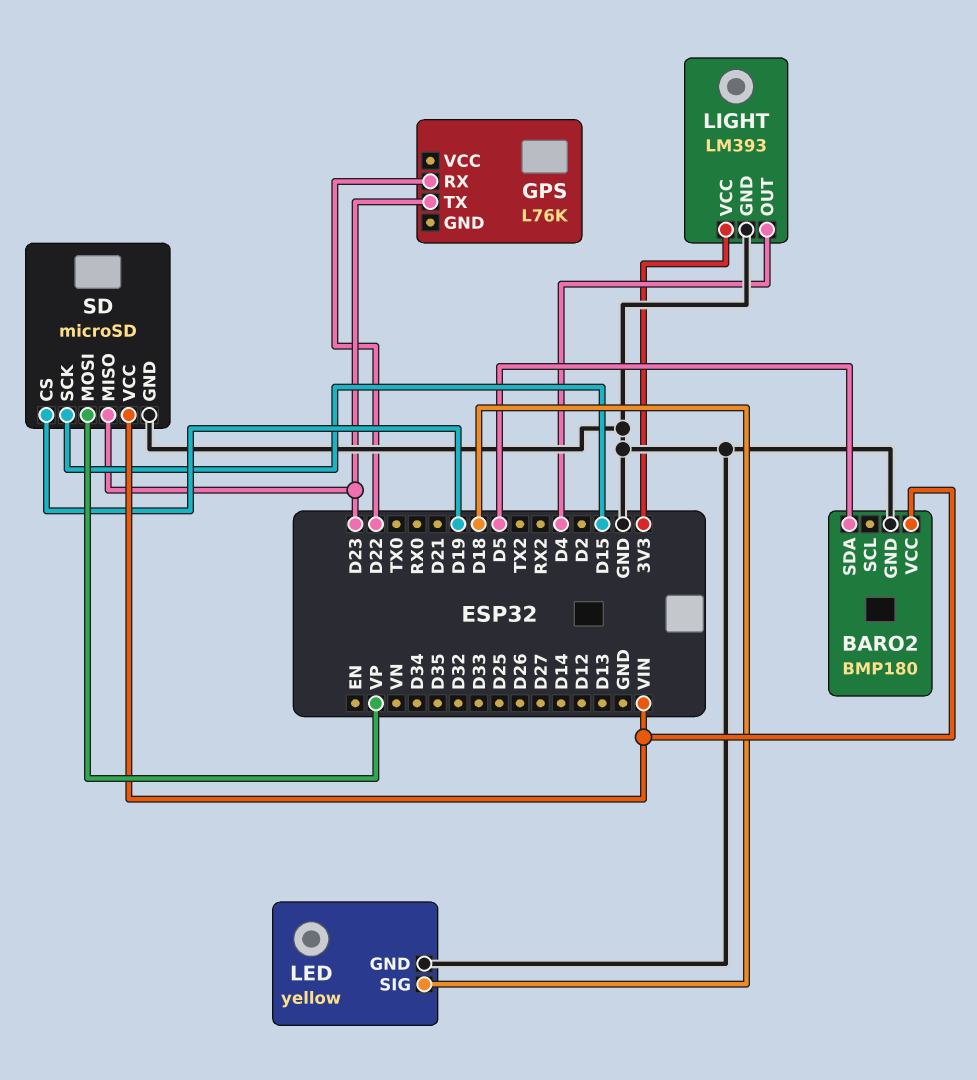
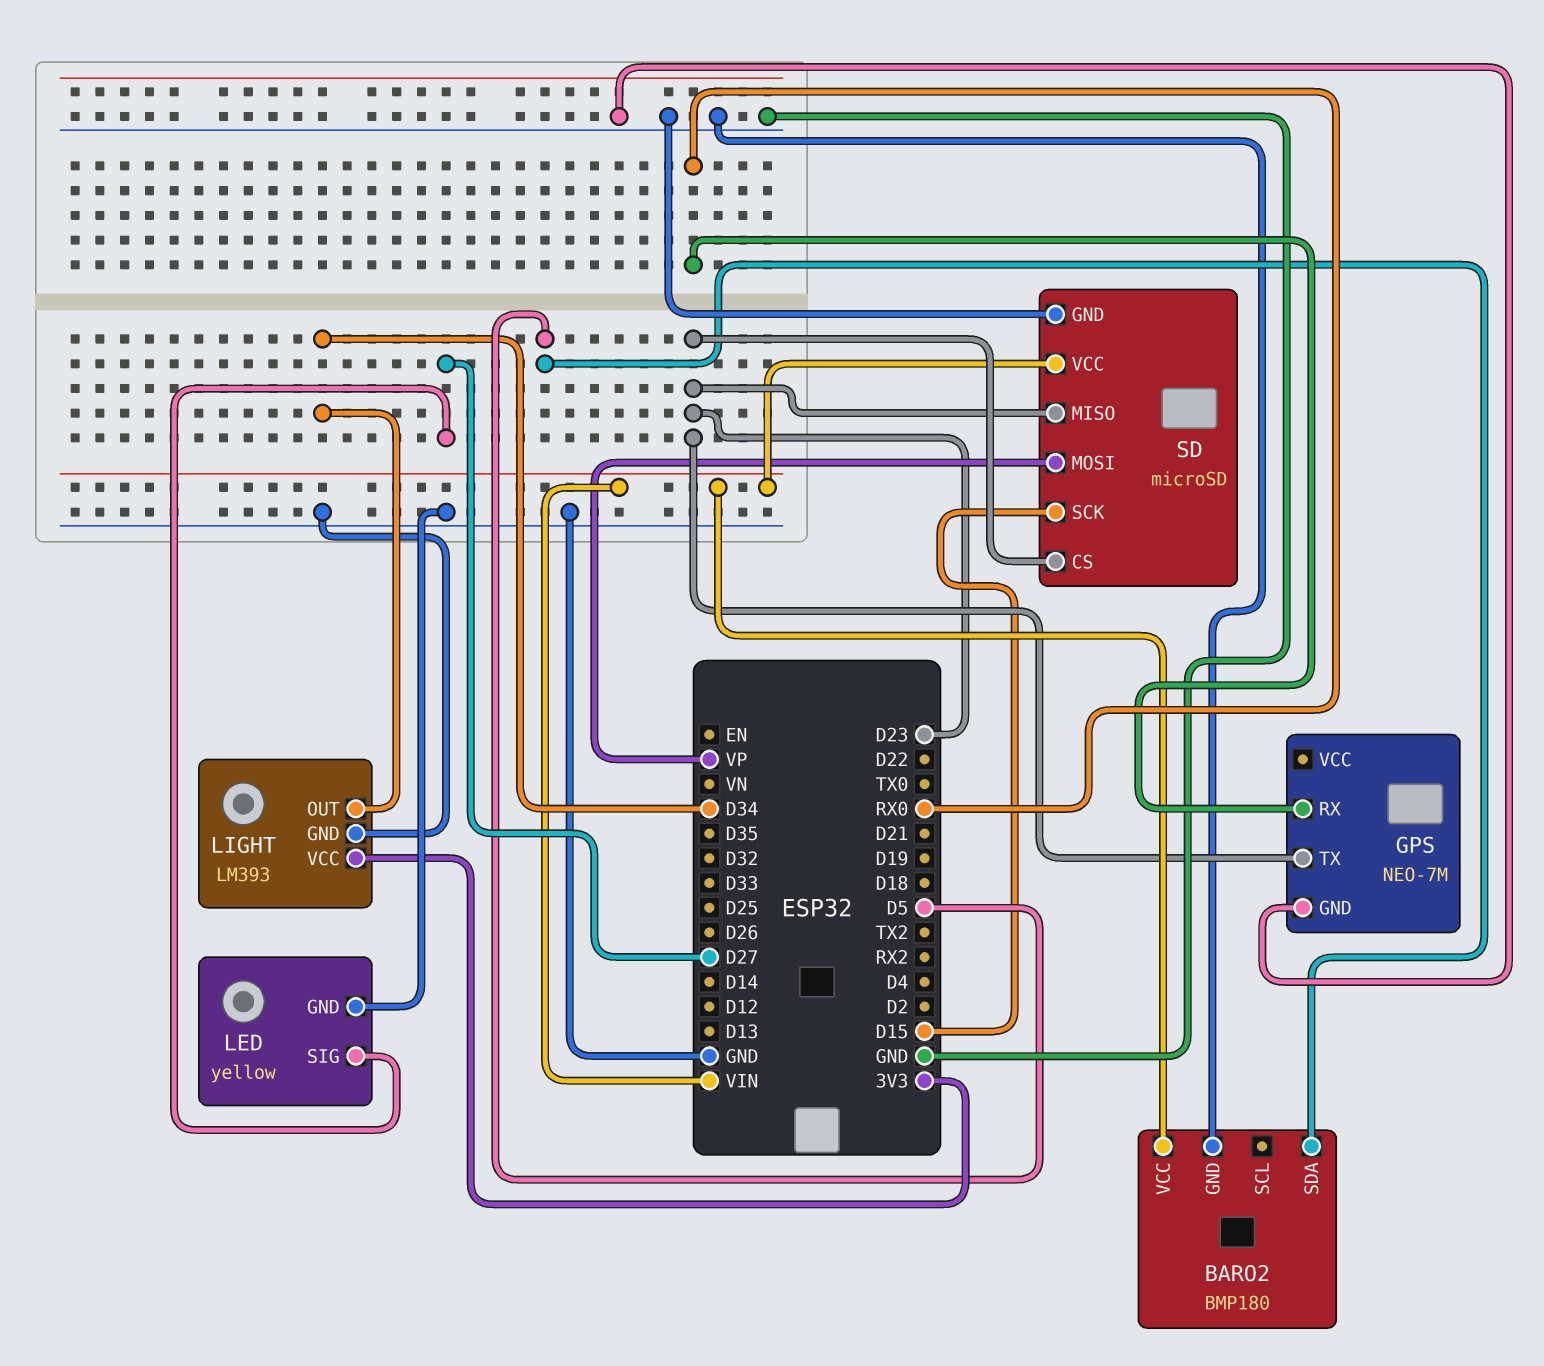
GPS: L76K -> NEO-7M
GPS pin GND: none -> GND
GPS pin RX: D22 -> RX0
LED pin SIG: D18 -> D27
LIGHT pin OUT: D4 -> D34
SD pin CS: D19 -> D23

